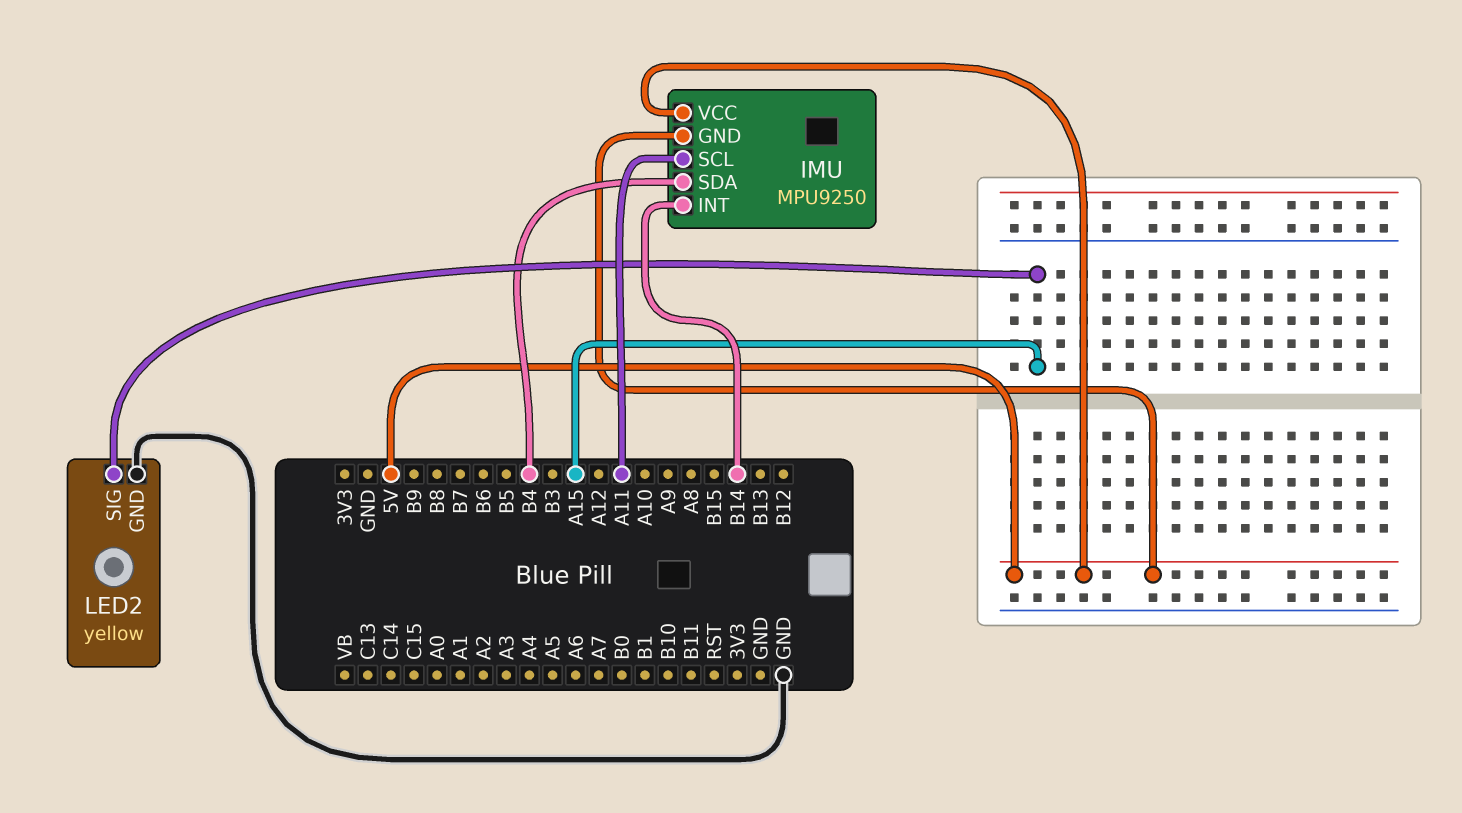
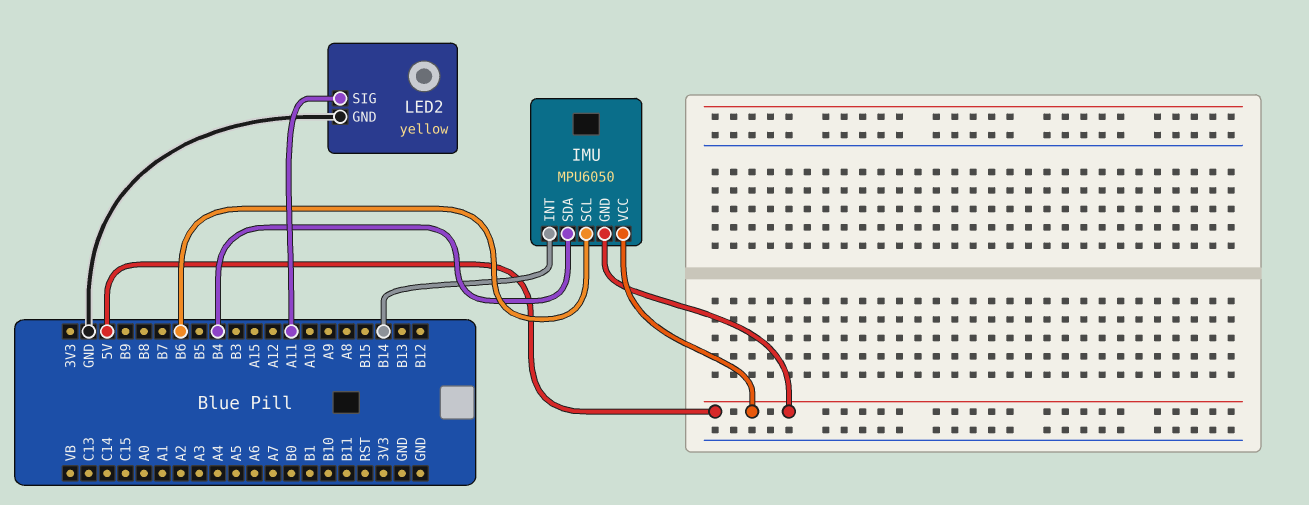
IMU: MPU9250 -> MPU6050
IMU pin SCL: A11 -> B6
LED2 pin SIG: A15 -> A11

